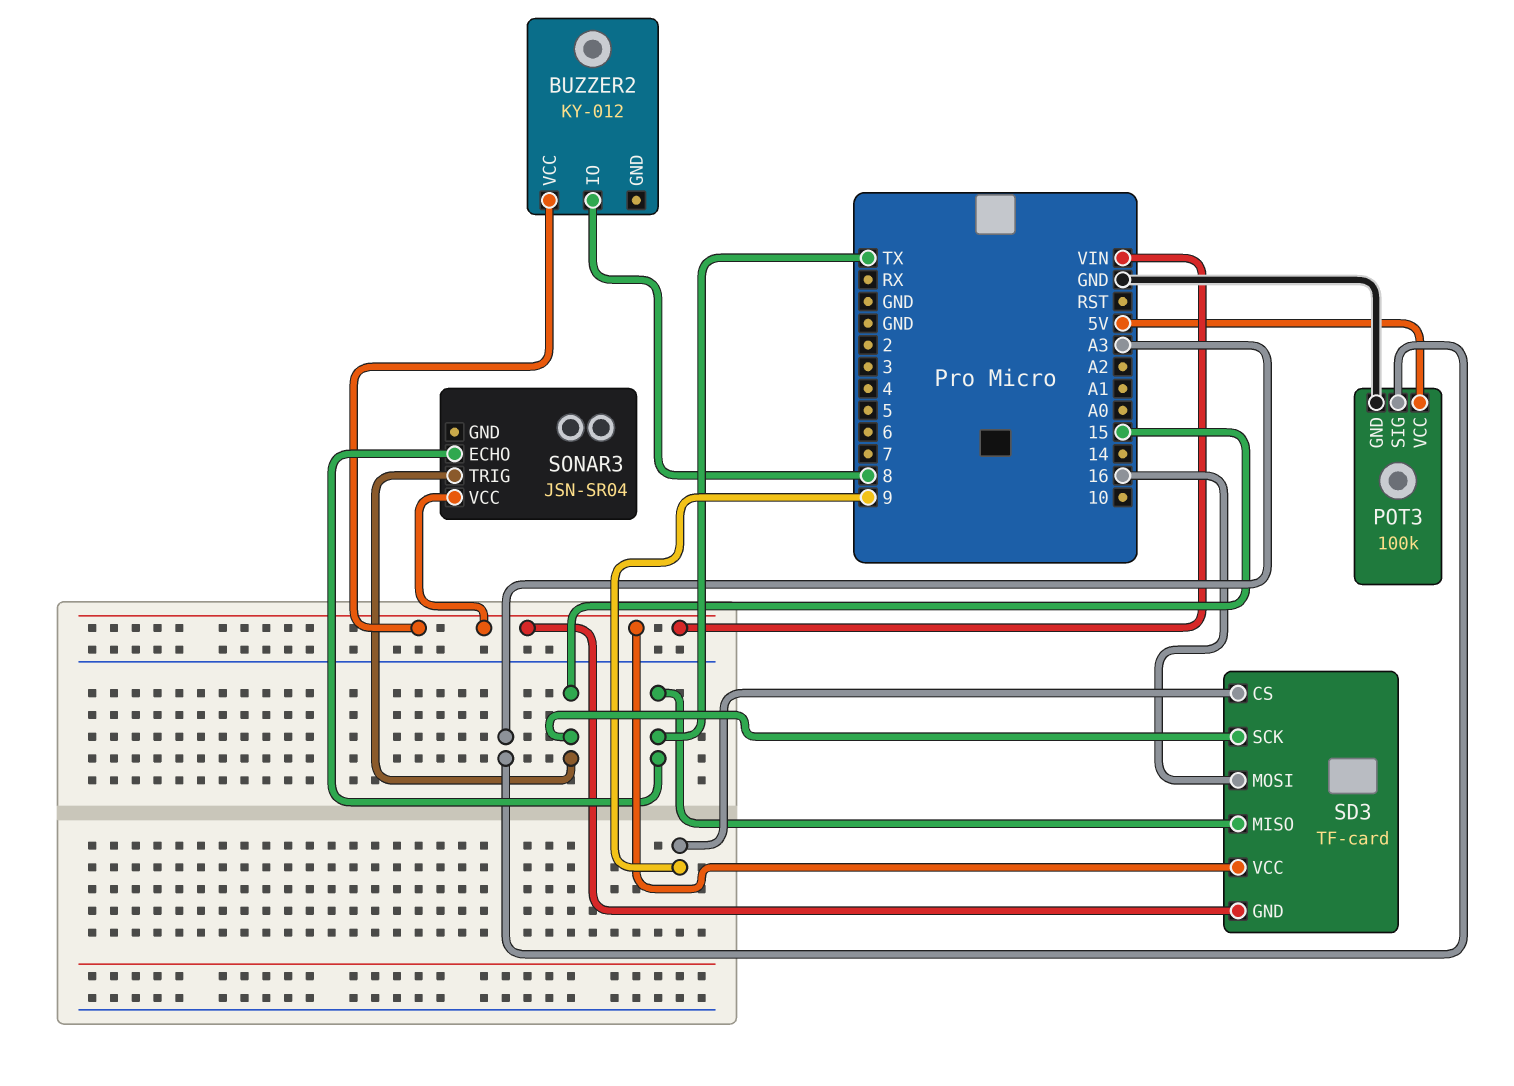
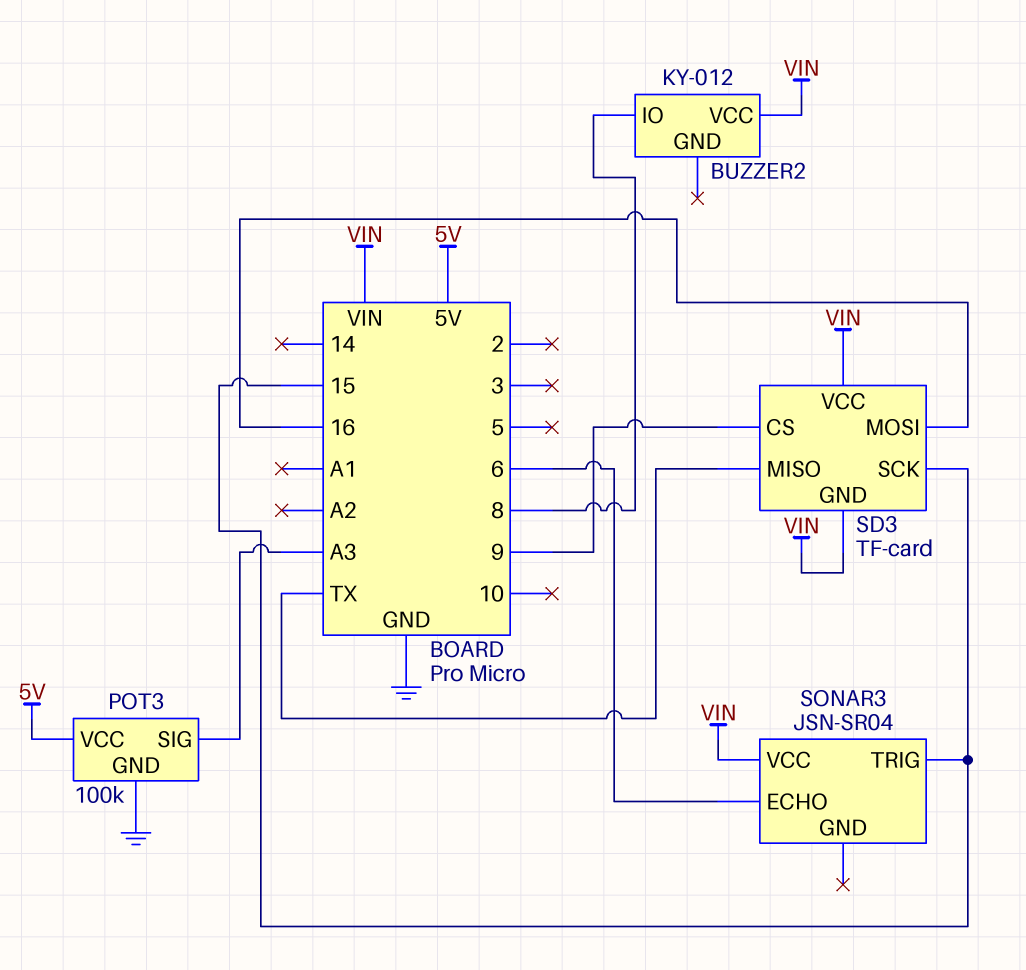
SONAR3 pin ECHO: TX -> 6

